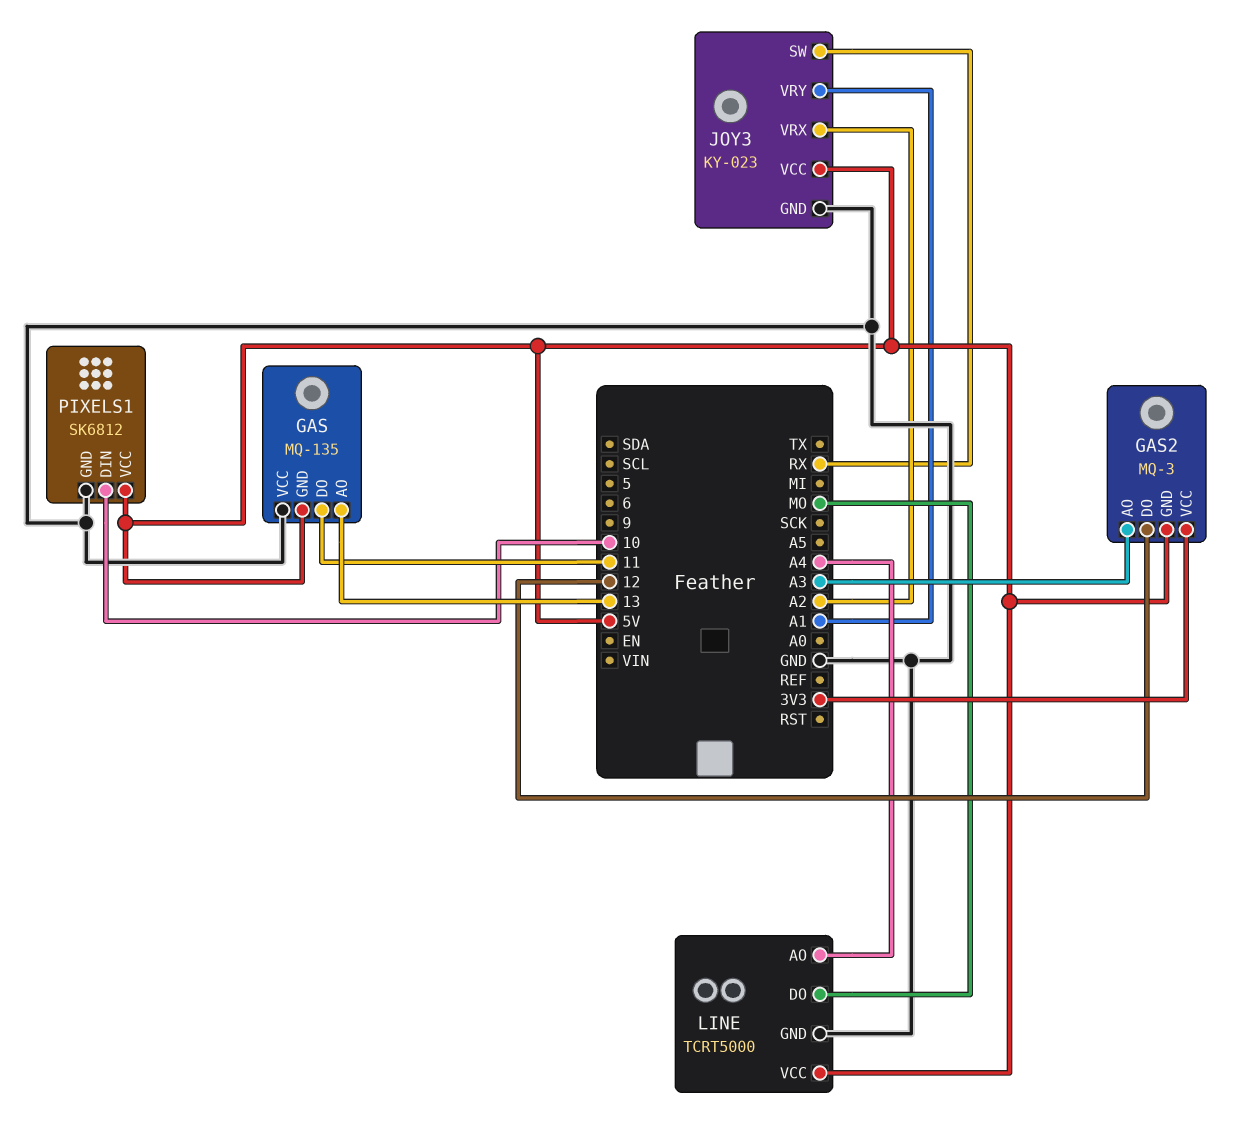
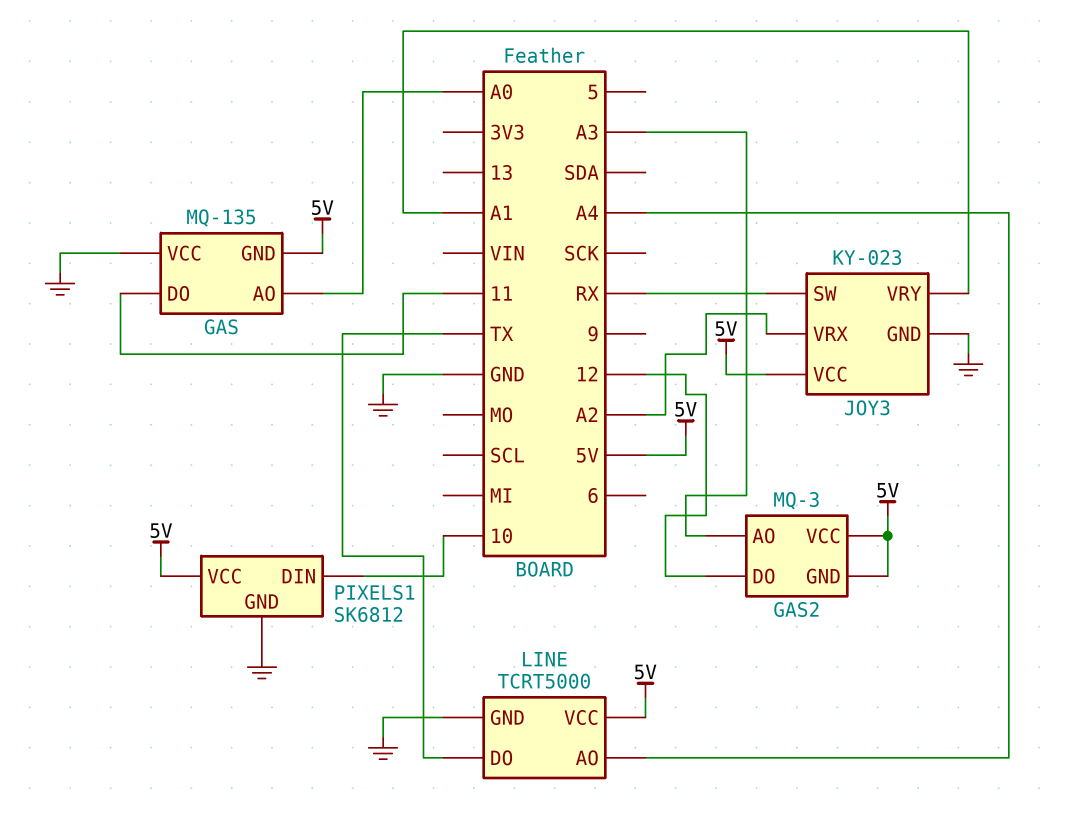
GAS pin AO: 13 -> A0
GAS2 pin VCC: 3V3 -> 5V
LINE pin DO: MO -> TX

